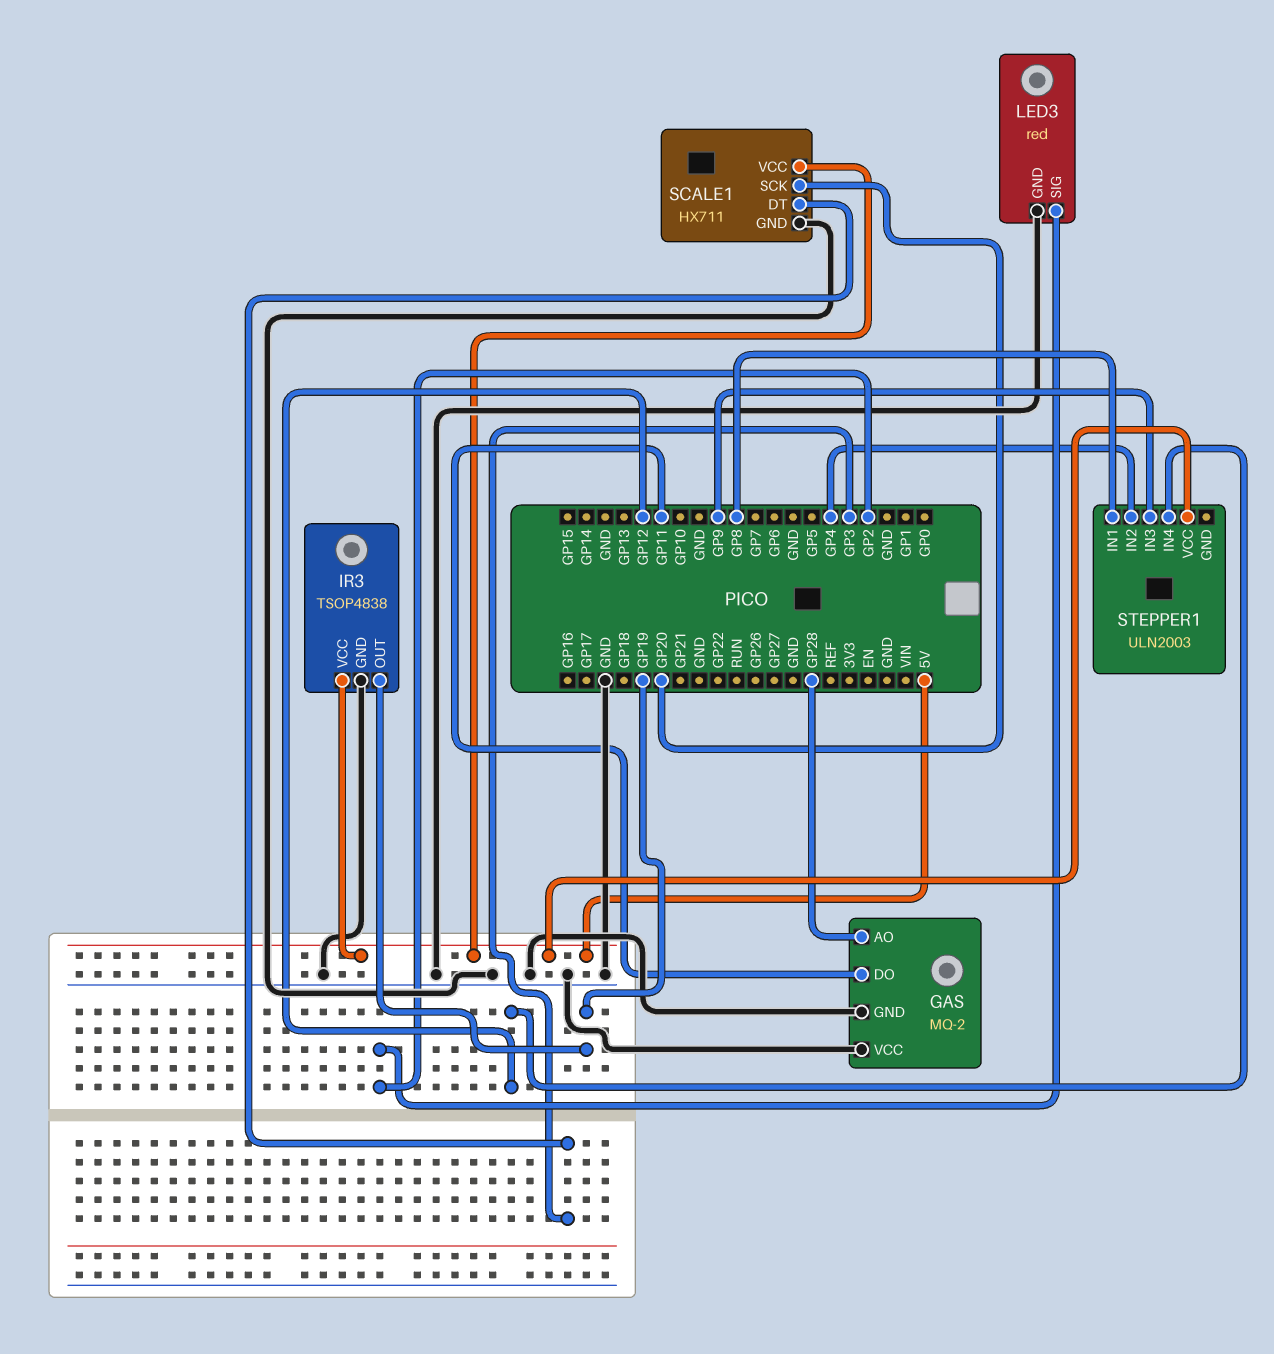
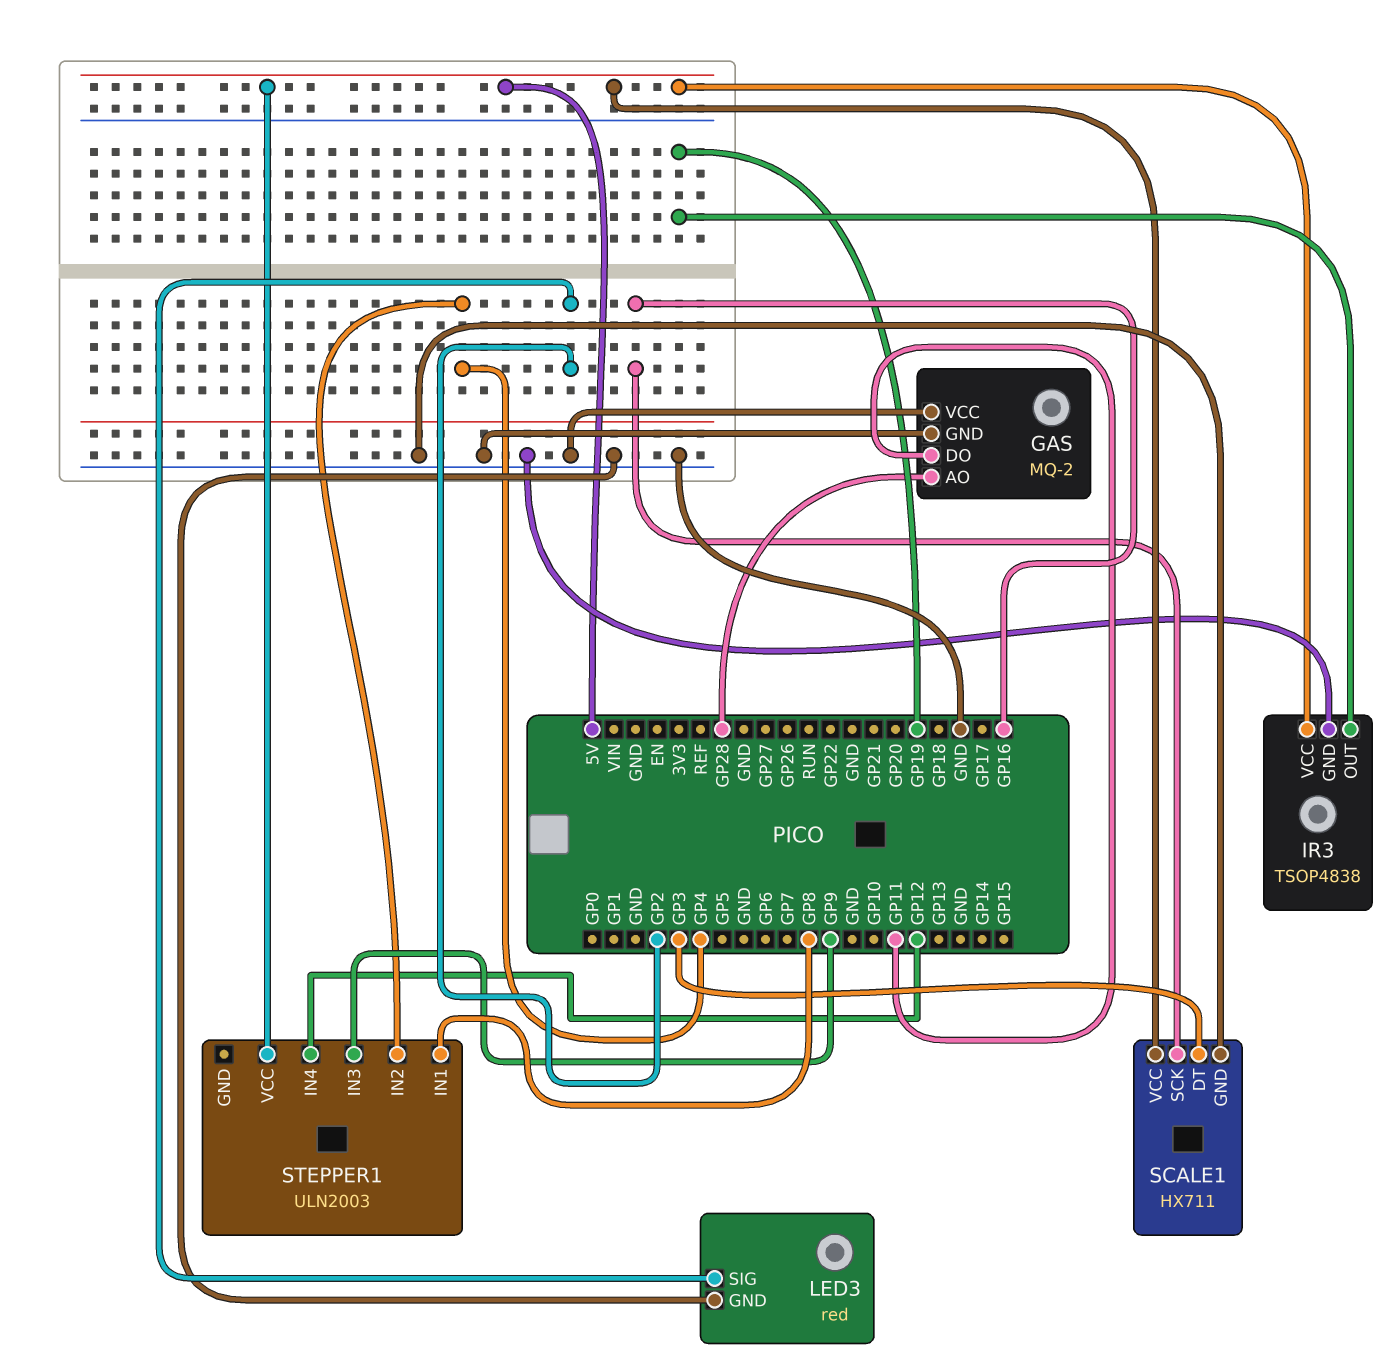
SCALE1 pin SCK: GP20 -> GP16

